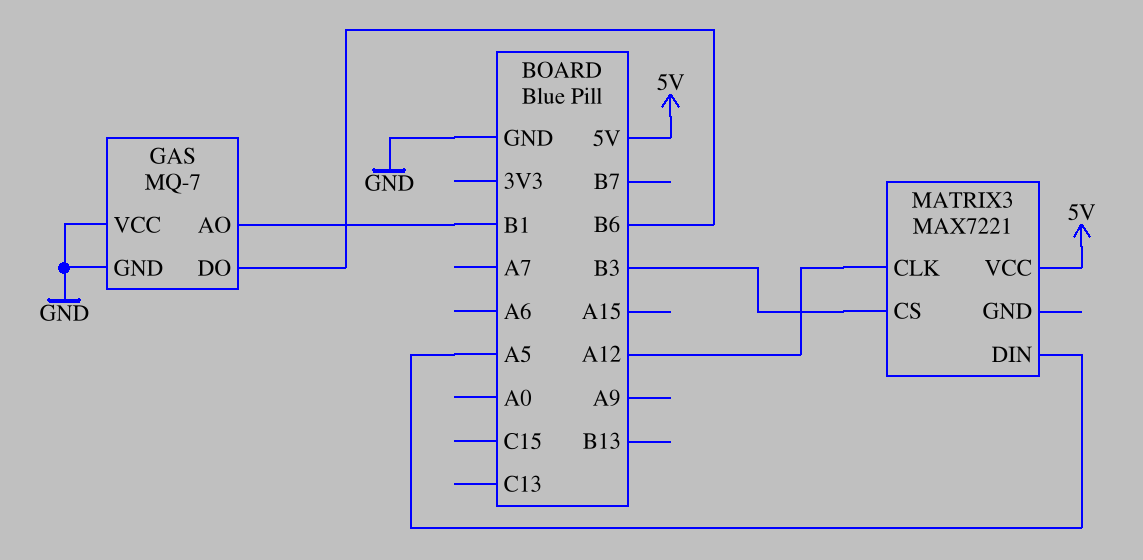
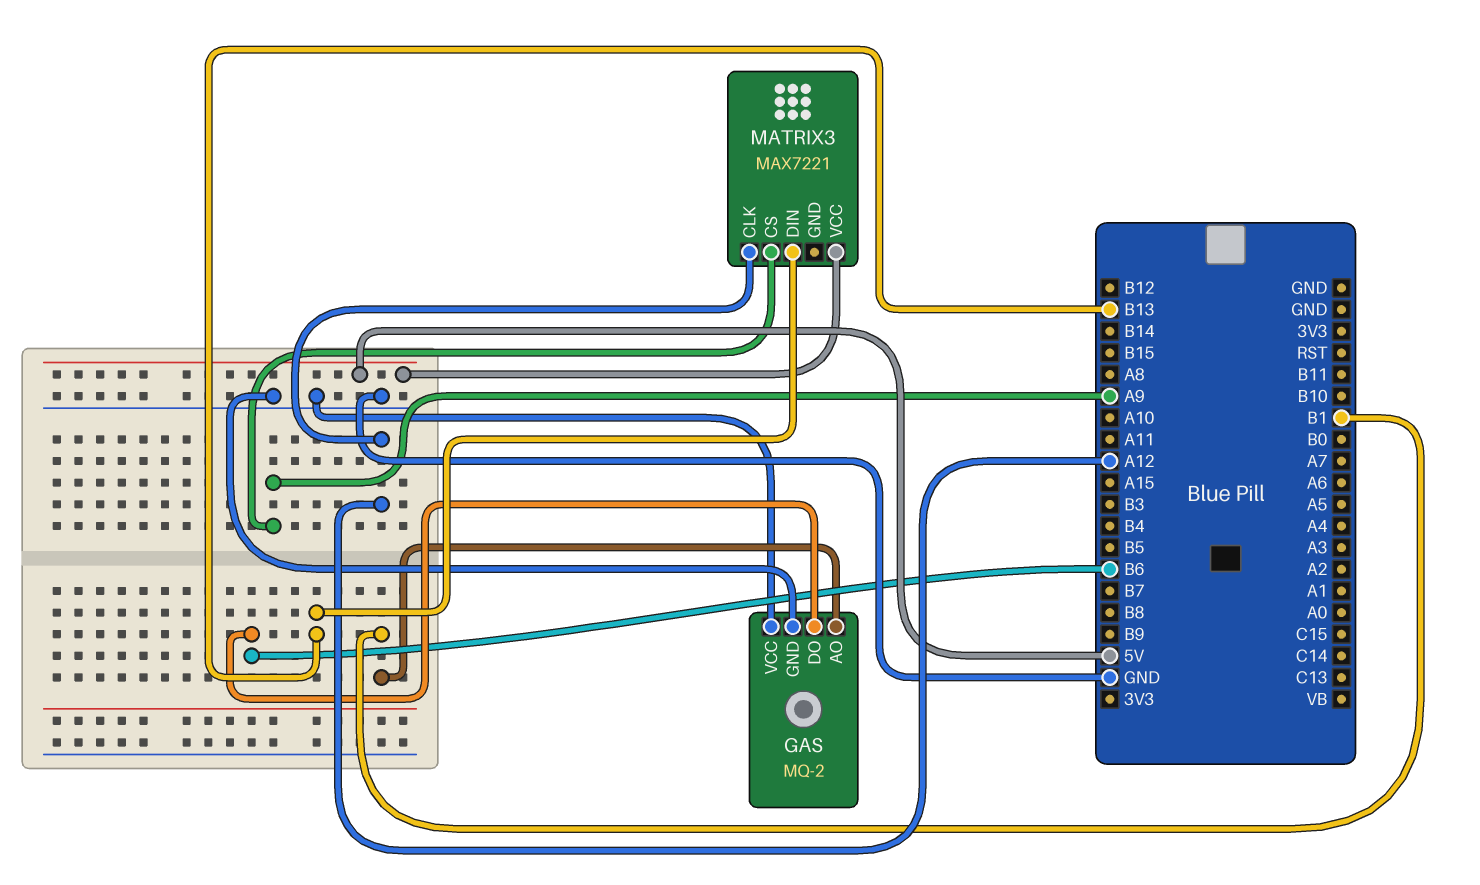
GAS: MQ-7 -> MQ-2
MATRIX3 pin CS: B3 -> A9
MATRIX3 pin DIN: A5 -> B13

